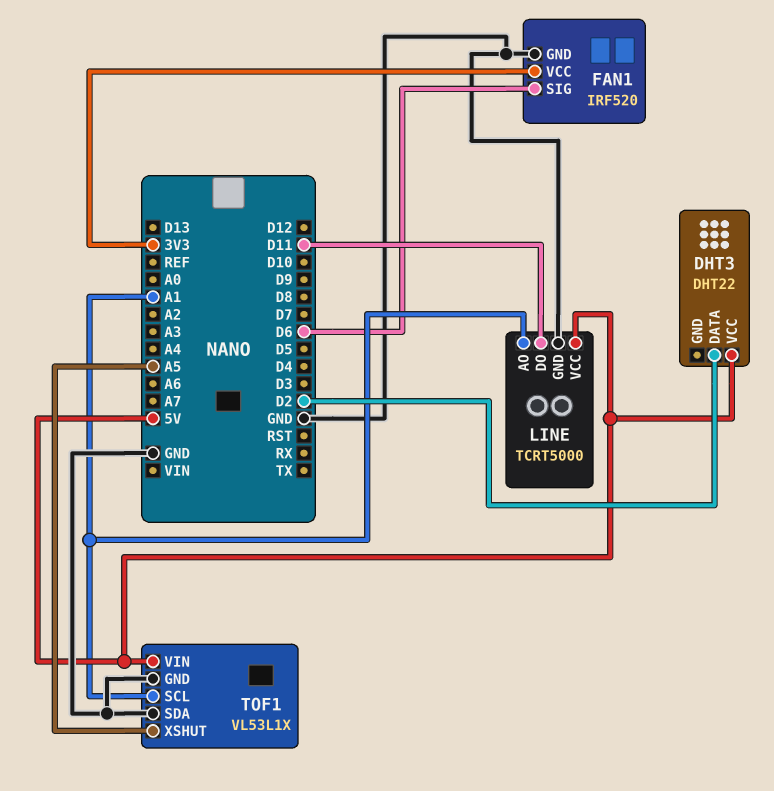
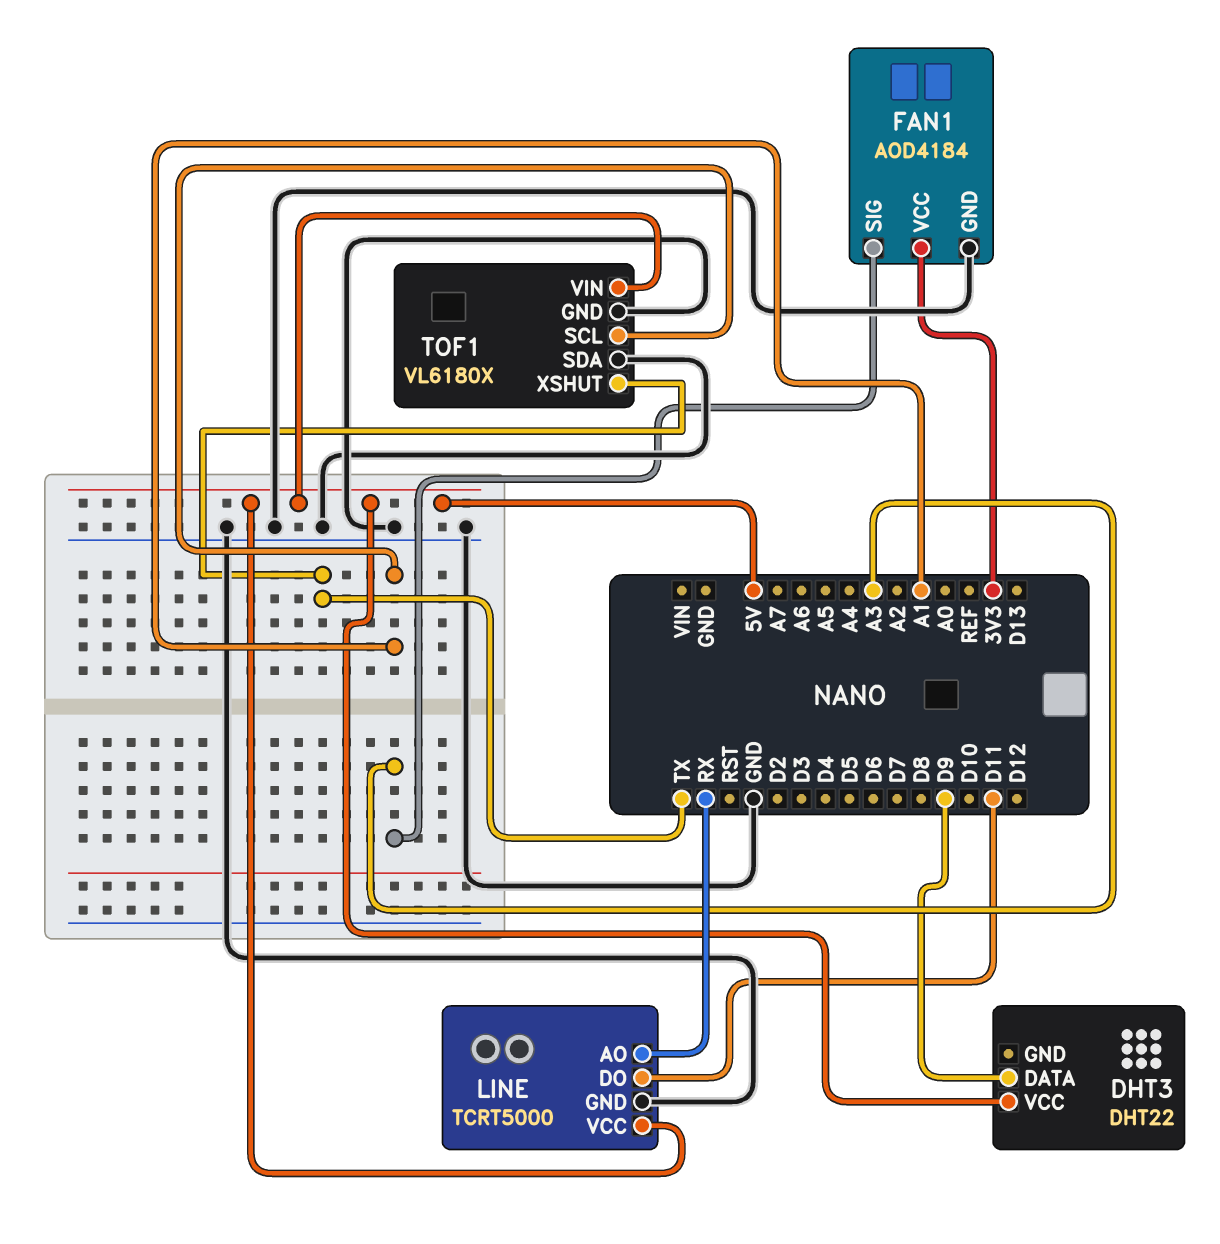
DHT3 pin DATA: D2 -> D9
FAN1: IRF520 -> AOD4184
FAN1 pin SIG: D6 -> A3
LINE pin AO: A1 -> RX
TOF1: VL53L1X -> VL6180X
TOF1 pin XSHUT: A5 -> TX

